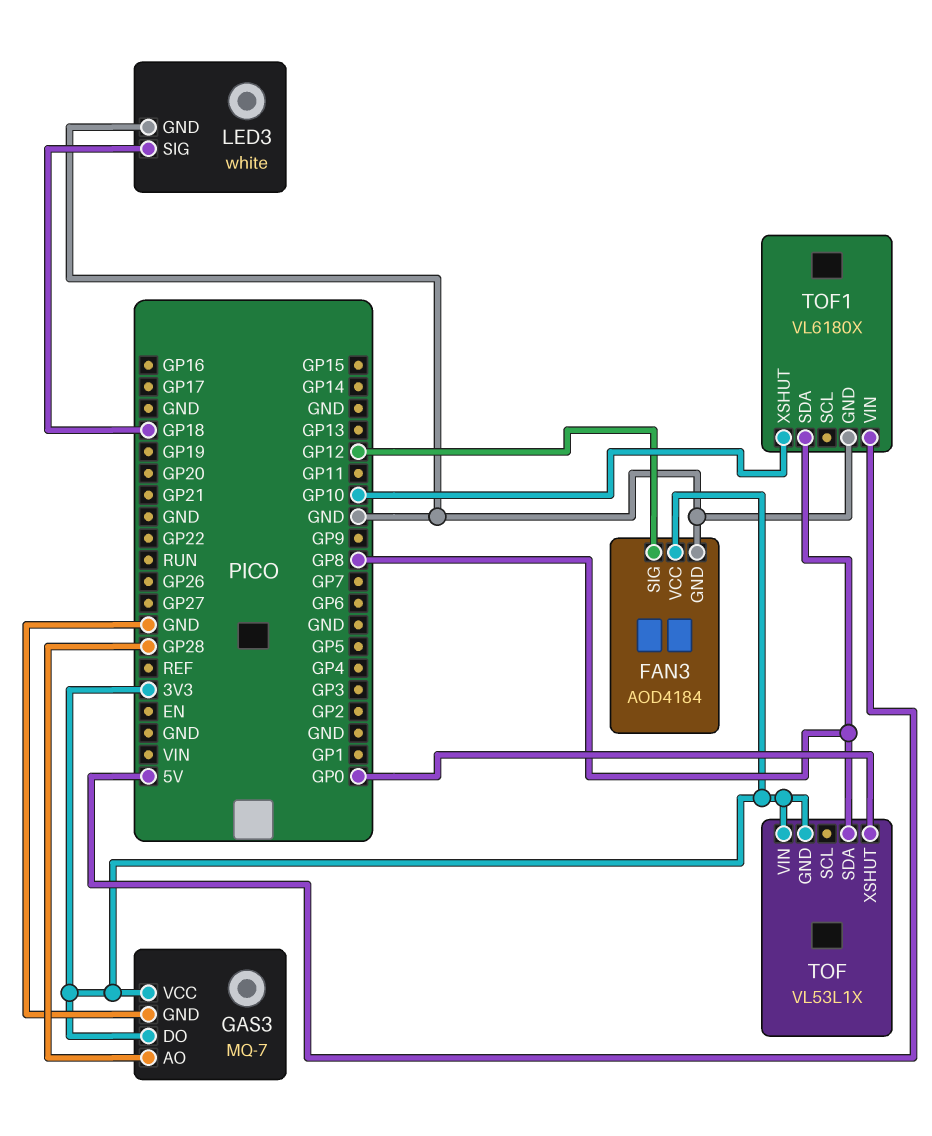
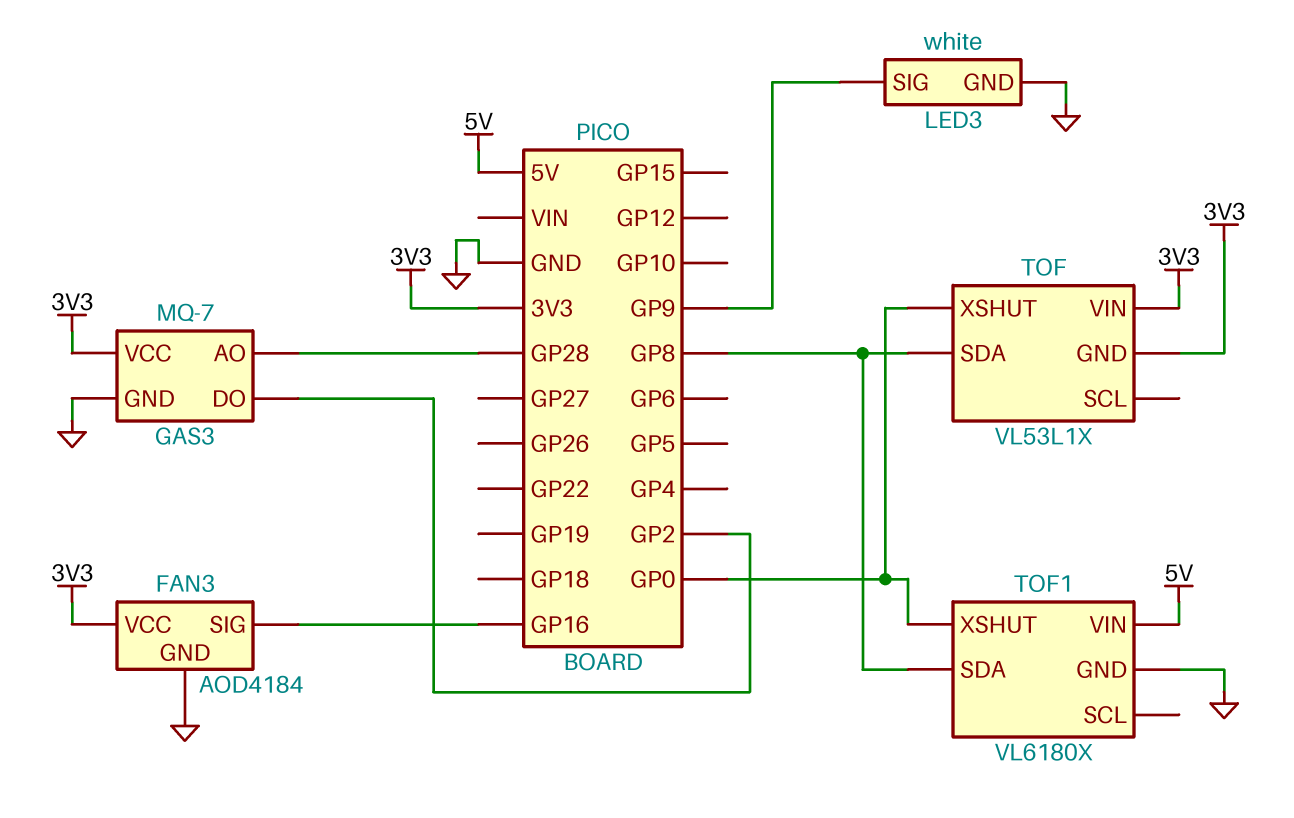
FAN3 pin SIG: GP12 -> GP16
GAS3 pin DO: 3V3 -> GP2
LED3 pin SIG: GP18 -> GP9
TOF1 pin XSHUT: GP10 -> GP0

